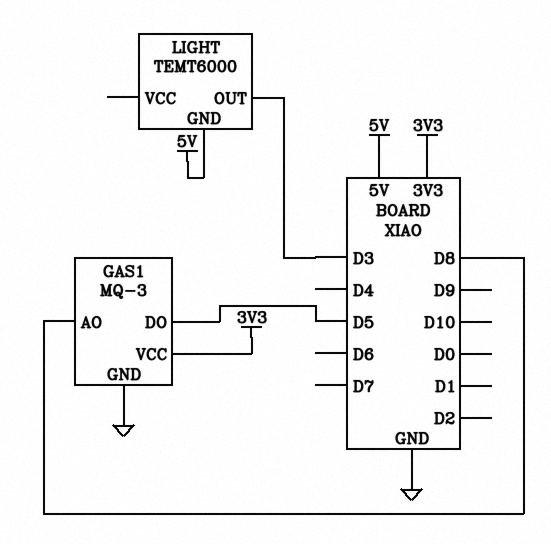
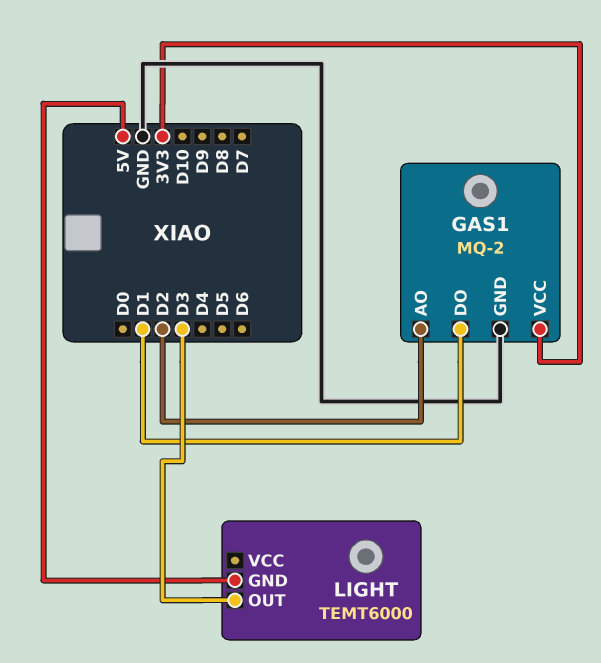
GAS1: MQ-3 -> MQ-2
GAS1 pin AO: D8 -> D2
GAS1 pin DO: D5 -> D1

